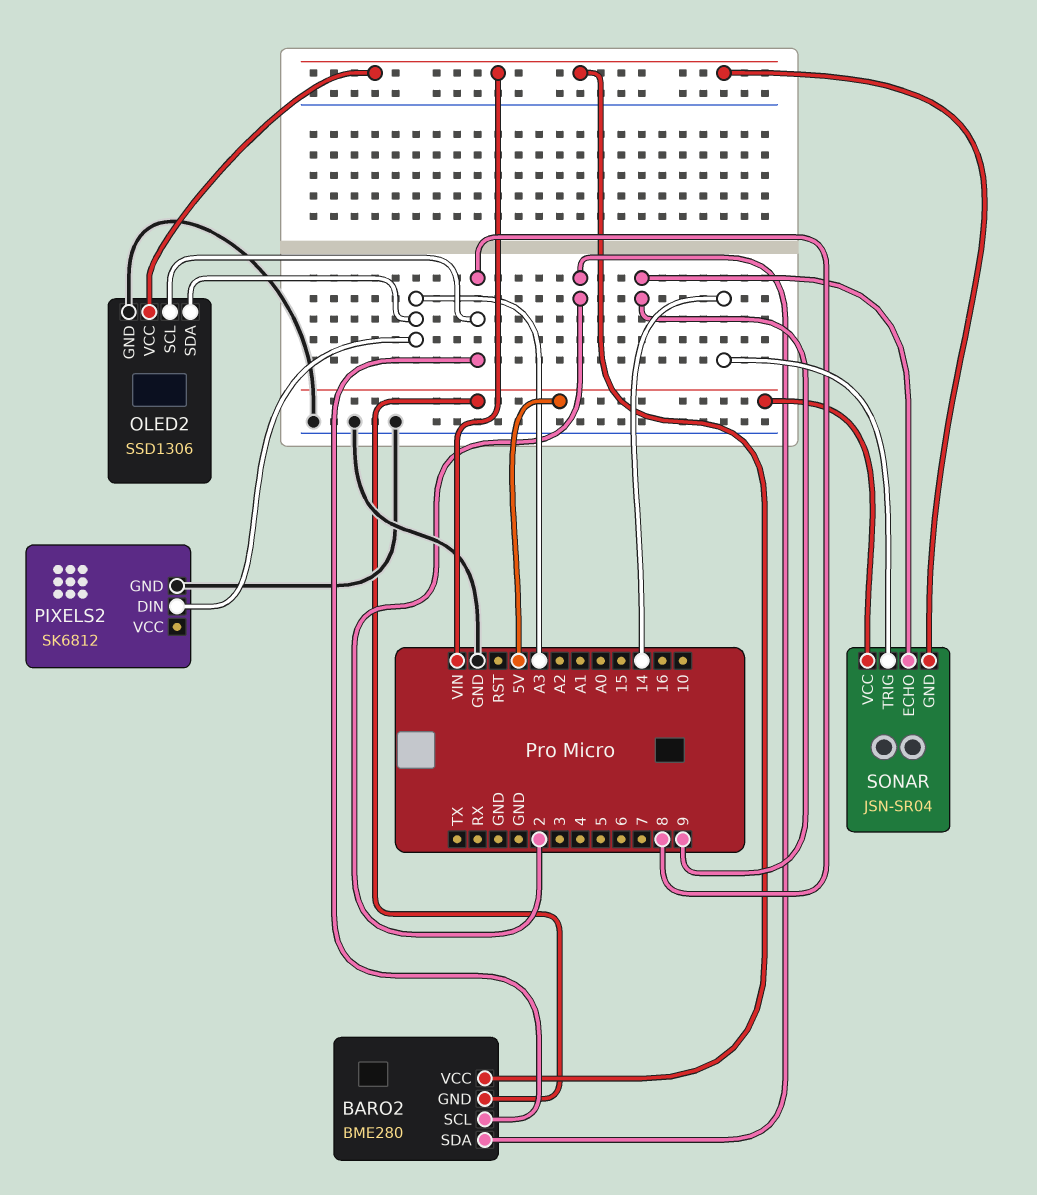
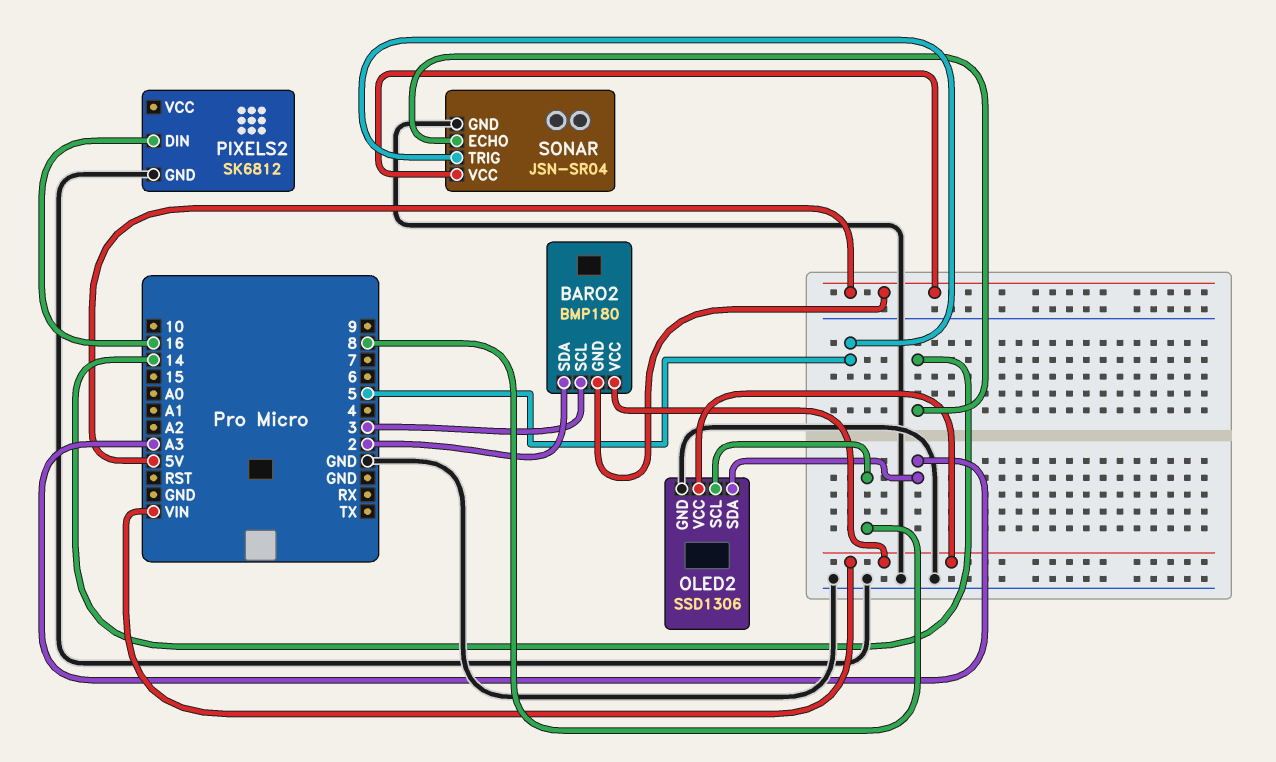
BARO2: BME280 -> BMP180
BARO2 pin SCL: 8 -> 3
PIXELS2 pin DIN: A3 -> 16
SONAR pin ECHO: 9 -> 14
SONAR pin GND: VIN -> GND
SONAR pin TRIG: 14 -> 5

